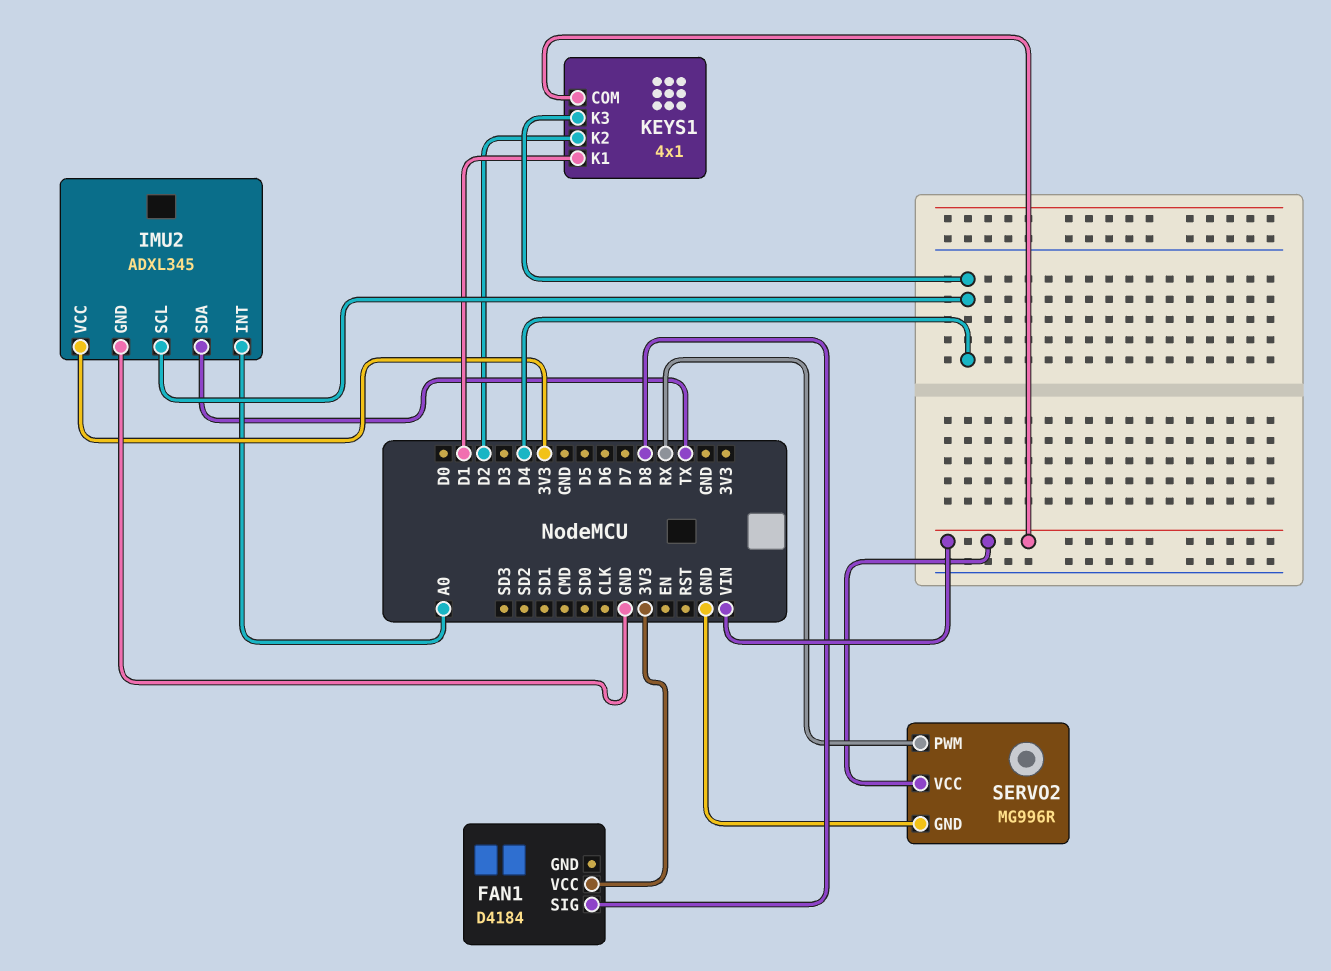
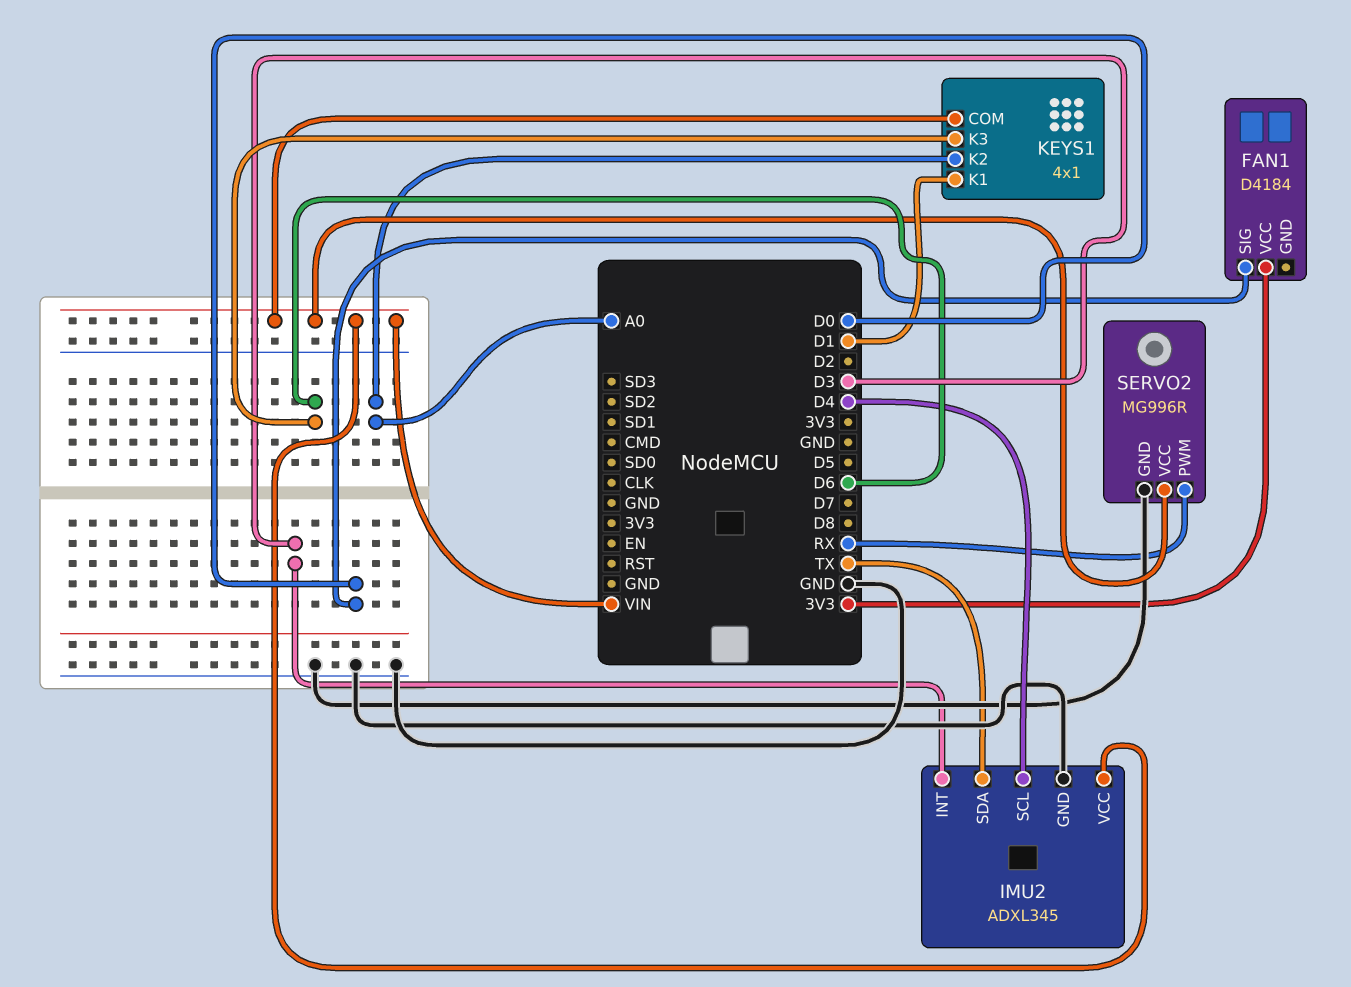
FAN1 pin SIG: D8 -> D0
IMU2 pin INT: A0 -> D3
IMU2 pin VCC: 3V3 -> VIN
KEYS1 pin K2: D2 -> A0
KEYS1 pin K3: D4 -> D6

